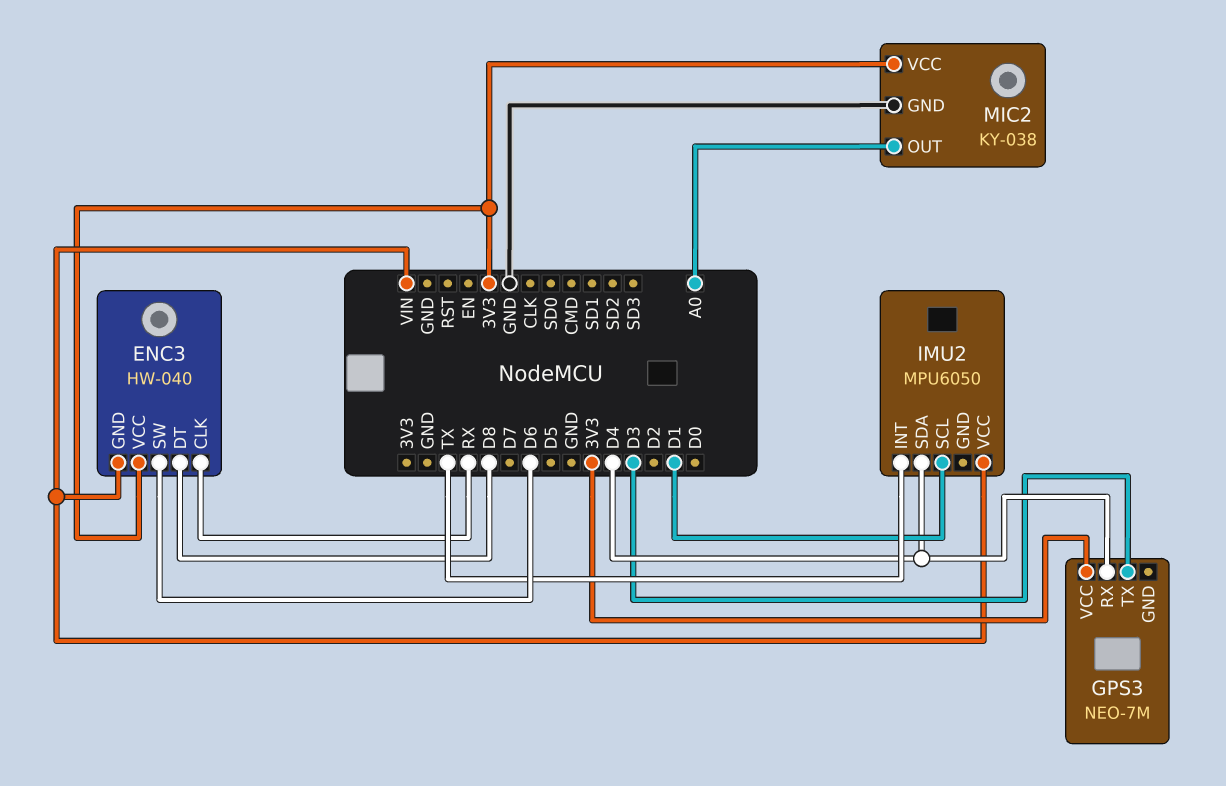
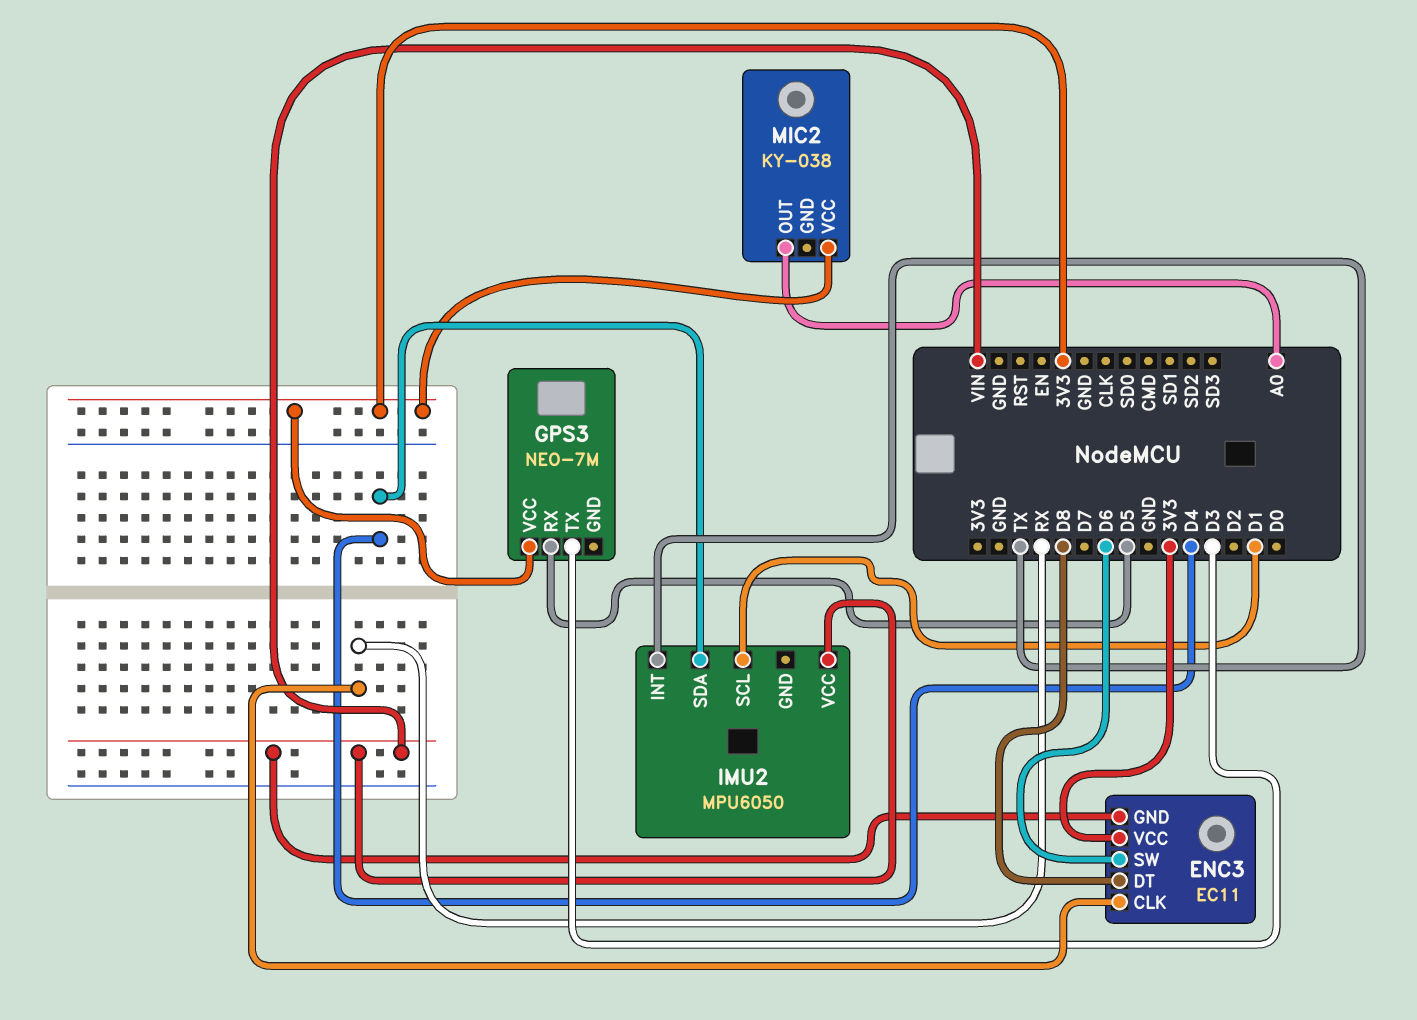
ENC3: HW-040 -> EC11
GPS3 pin RX: D4 -> D5
MIC2 pin GND: GND -> none

